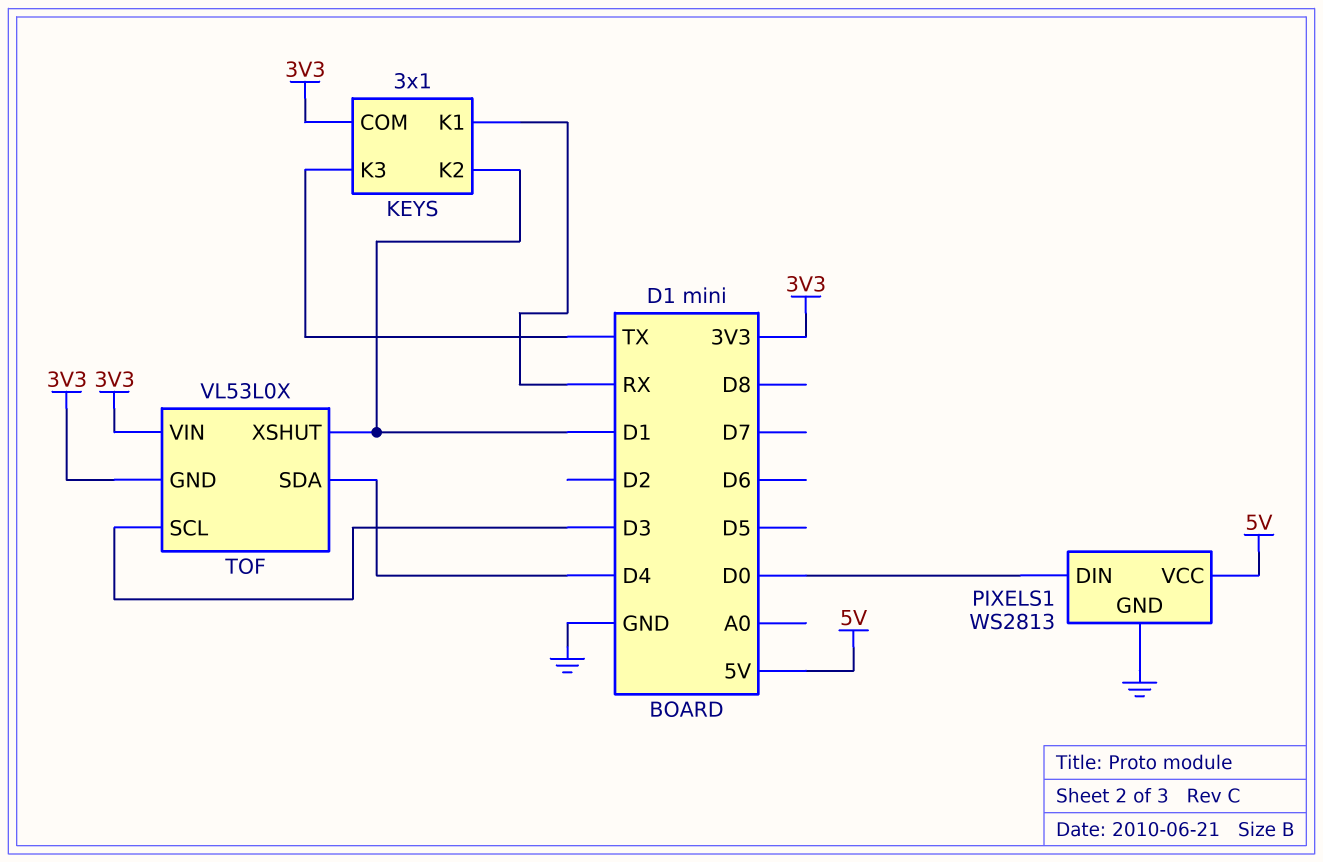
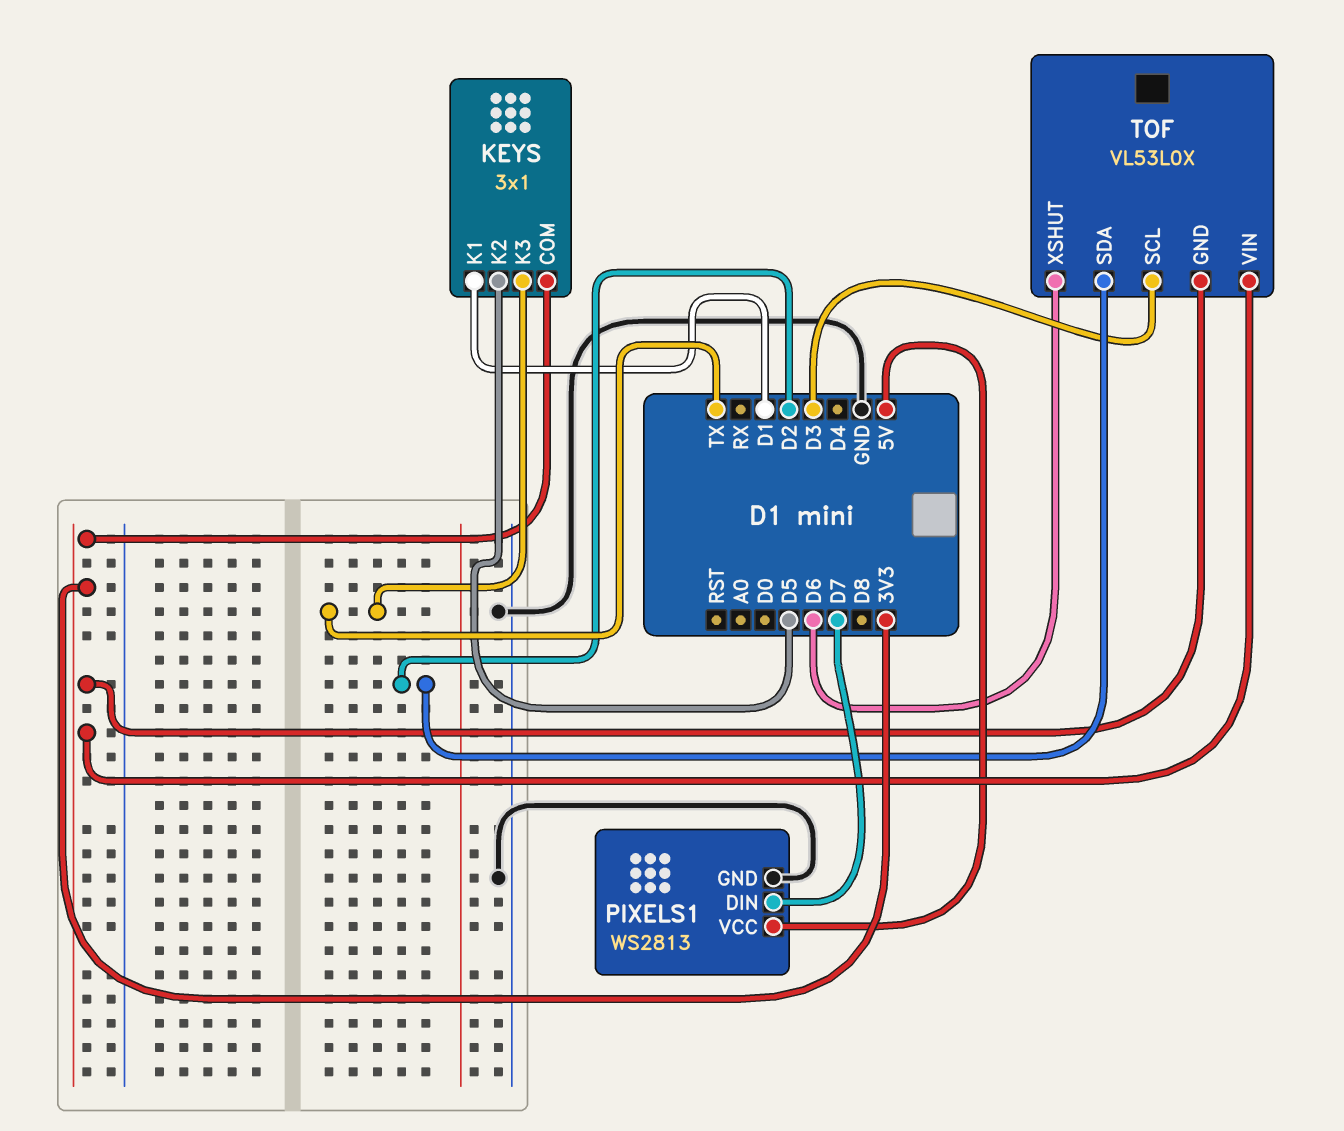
KEYS pin K1: RX -> D1
KEYS pin K2: D1 -> D5
PIXELS1 pin DIN: D0 -> D7
TOF pin SDA: D4 -> D2
TOF pin XSHUT: D1 -> D6

